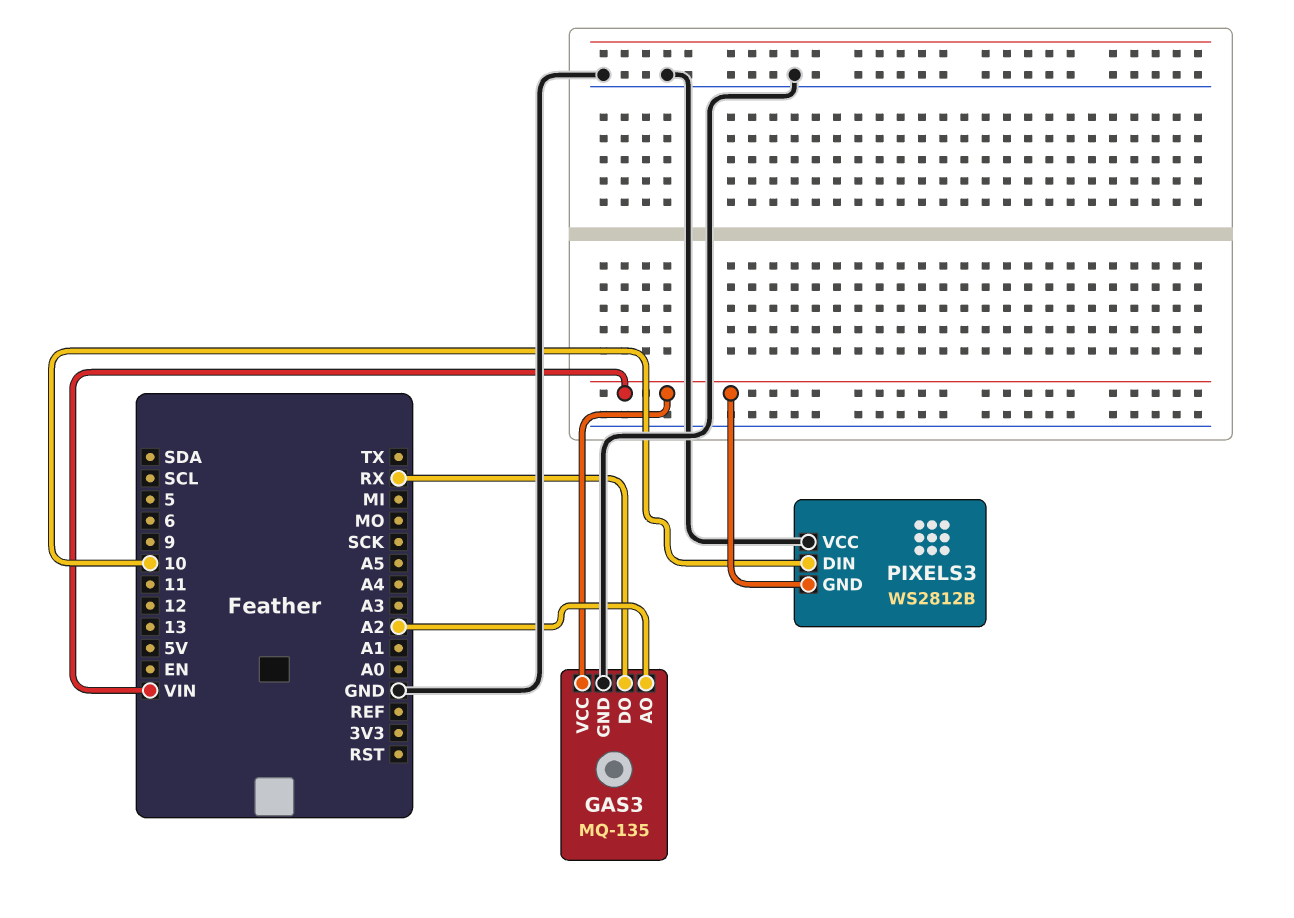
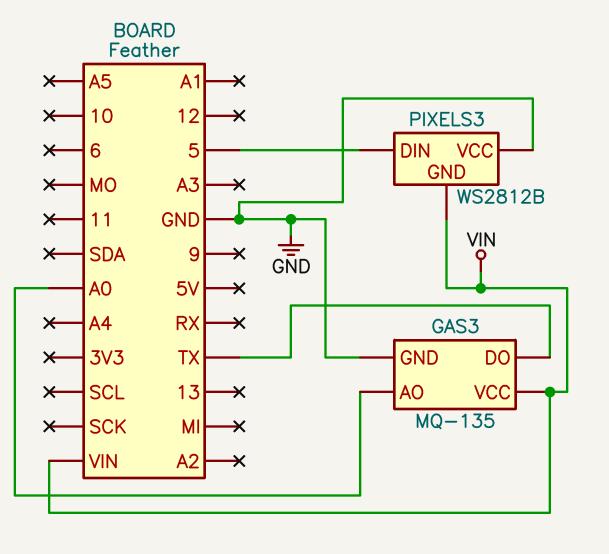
GAS3 pin AO: A2 -> A0
GAS3 pin DO: RX -> TX
PIXELS3 pin DIN: 10 -> 5

